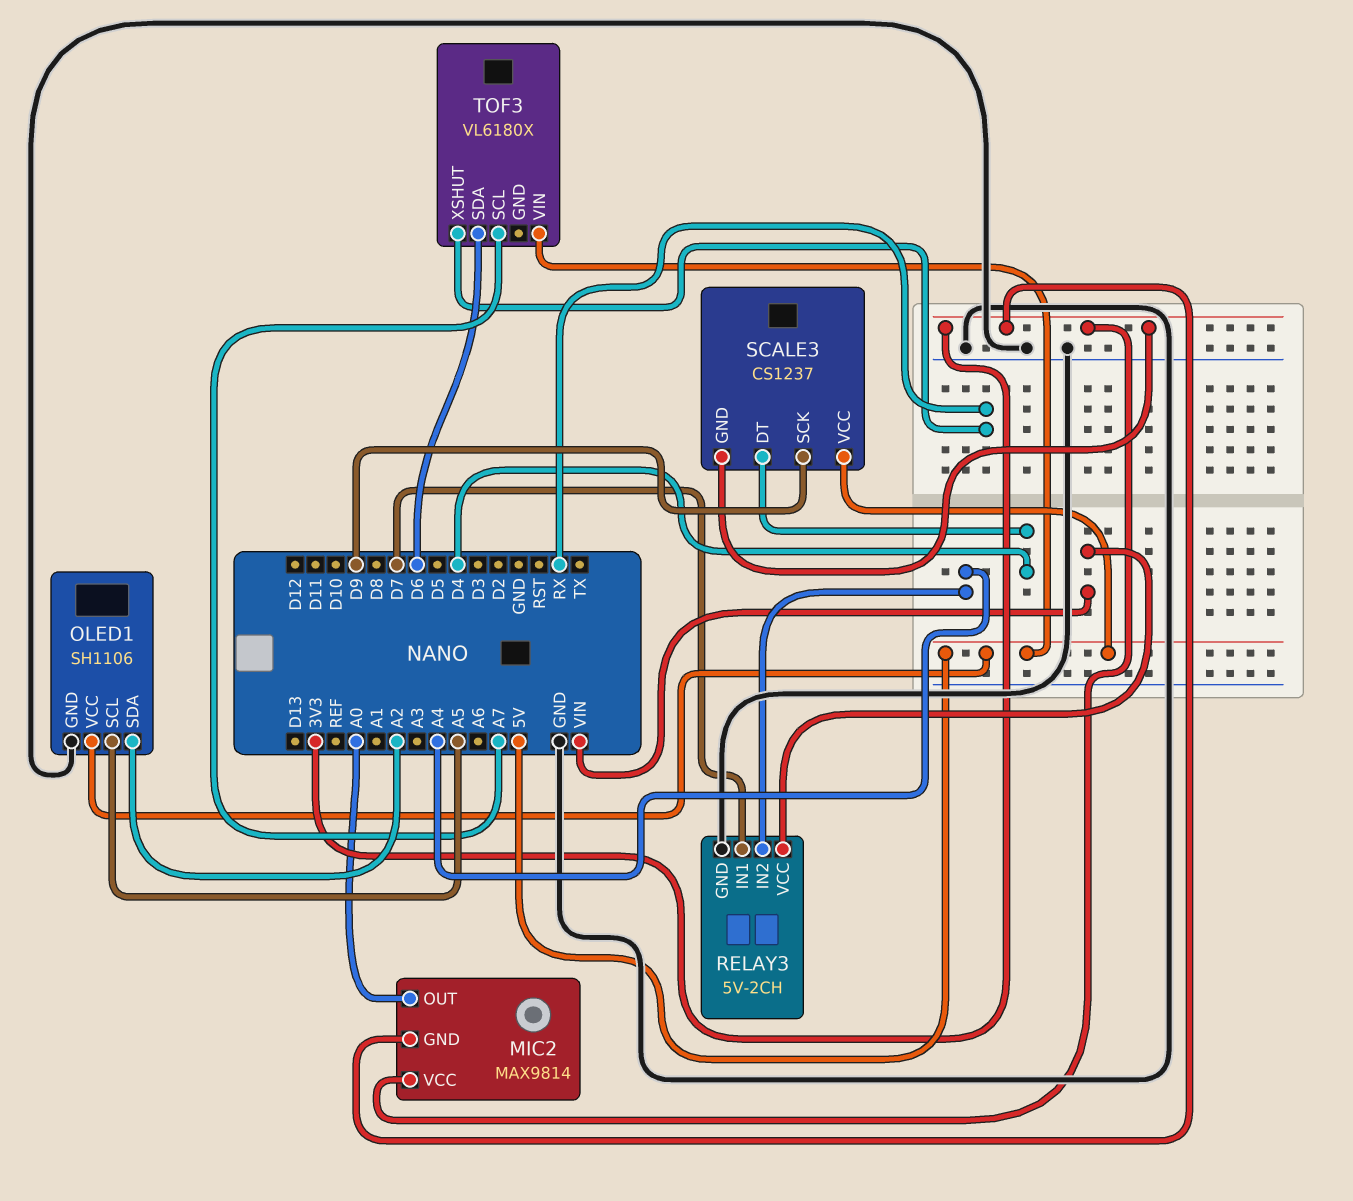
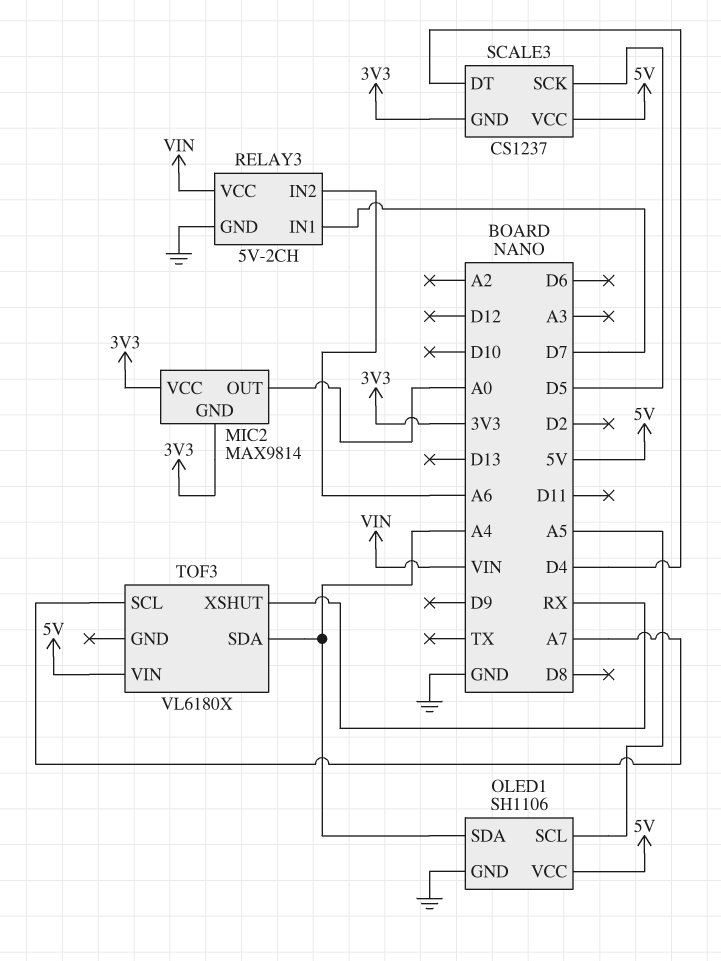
OLED1 pin SDA: A2 -> A4
RELAY3 pin IN2: A4 -> A6
SCALE3 pin SCK: D9 -> D5
TOF3 pin SDA: D6 -> A4

